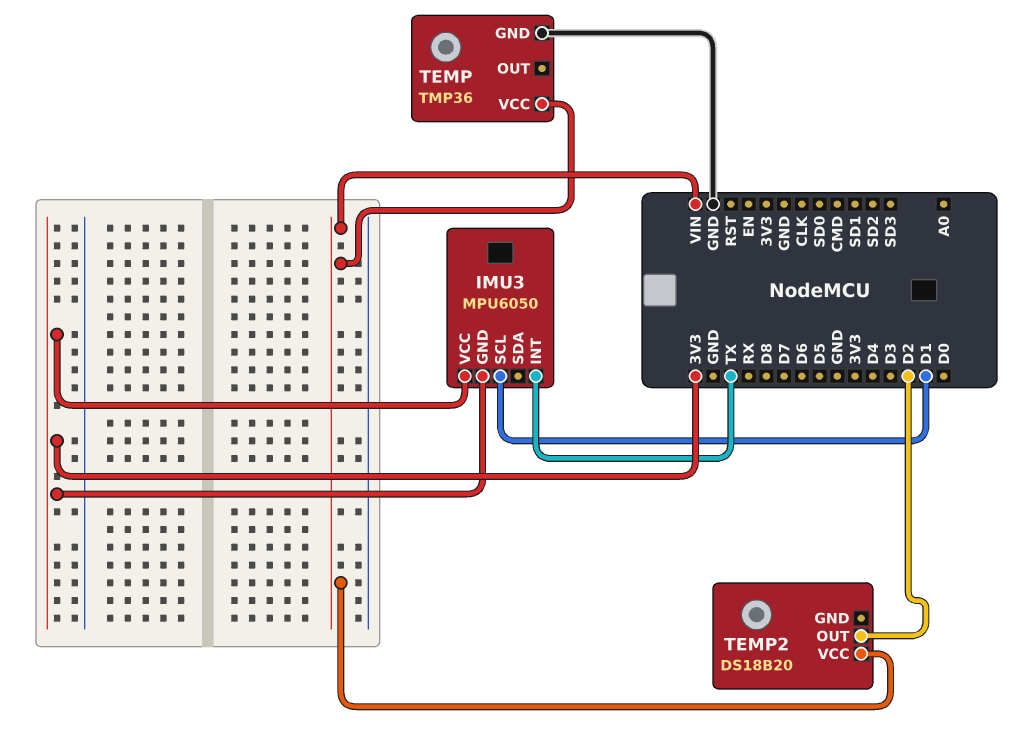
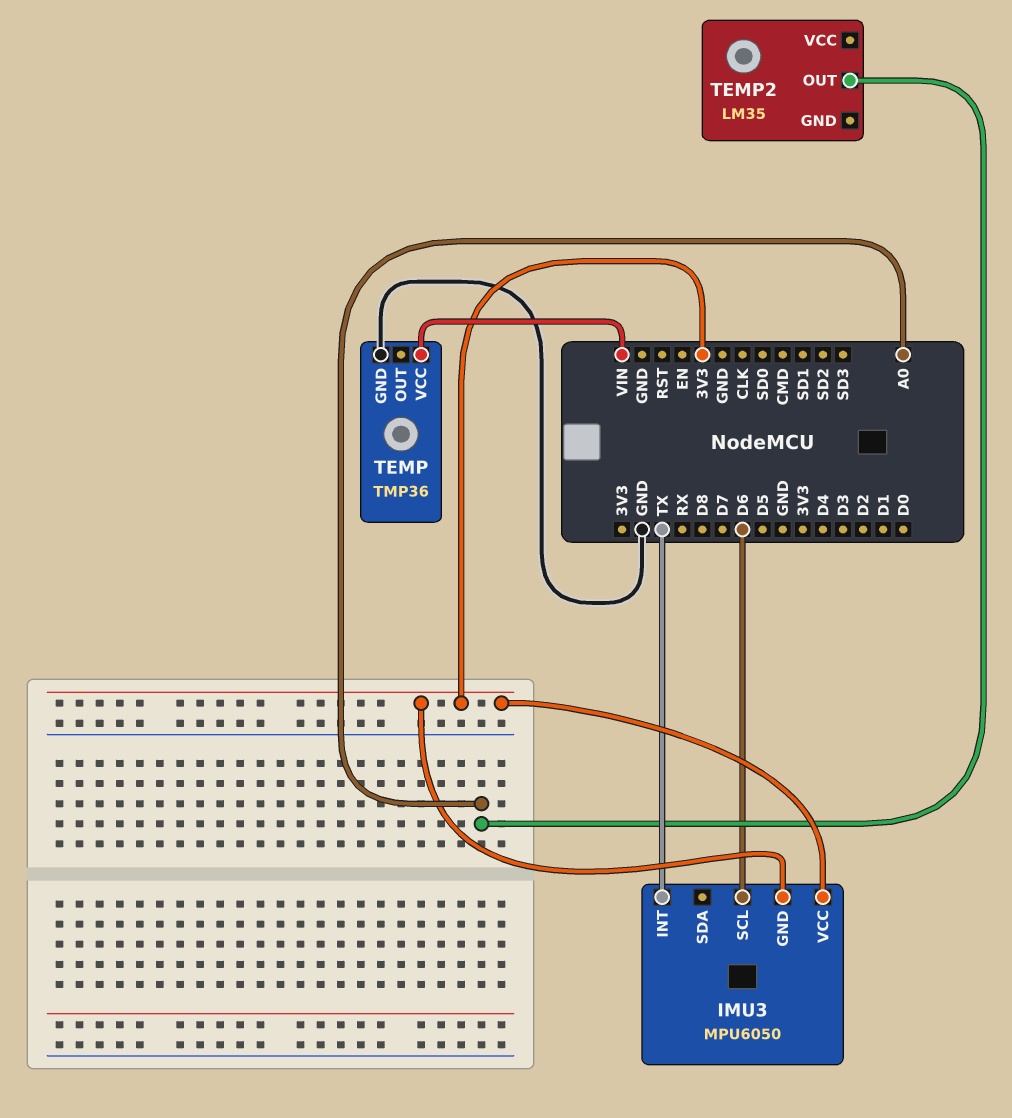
IMU3 pin SCL: D1 -> D6
TEMP2: DS18B20 -> LM35
TEMP2 pin OUT: D2 -> A0
TEMP2 pin VCC: VIN -> none

